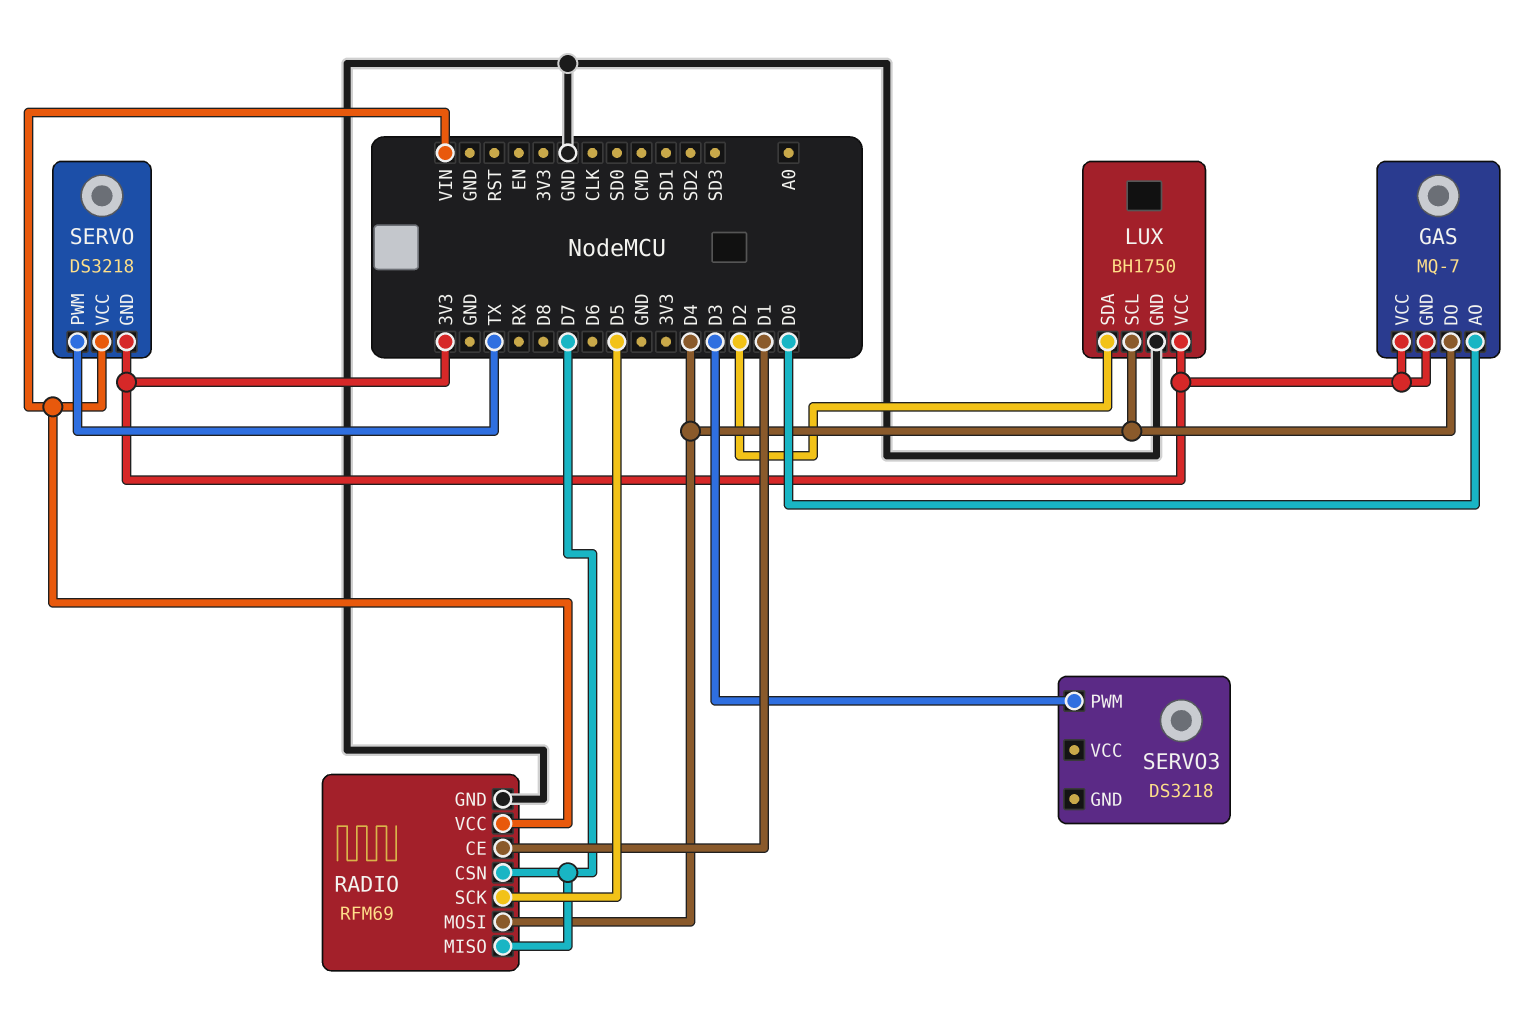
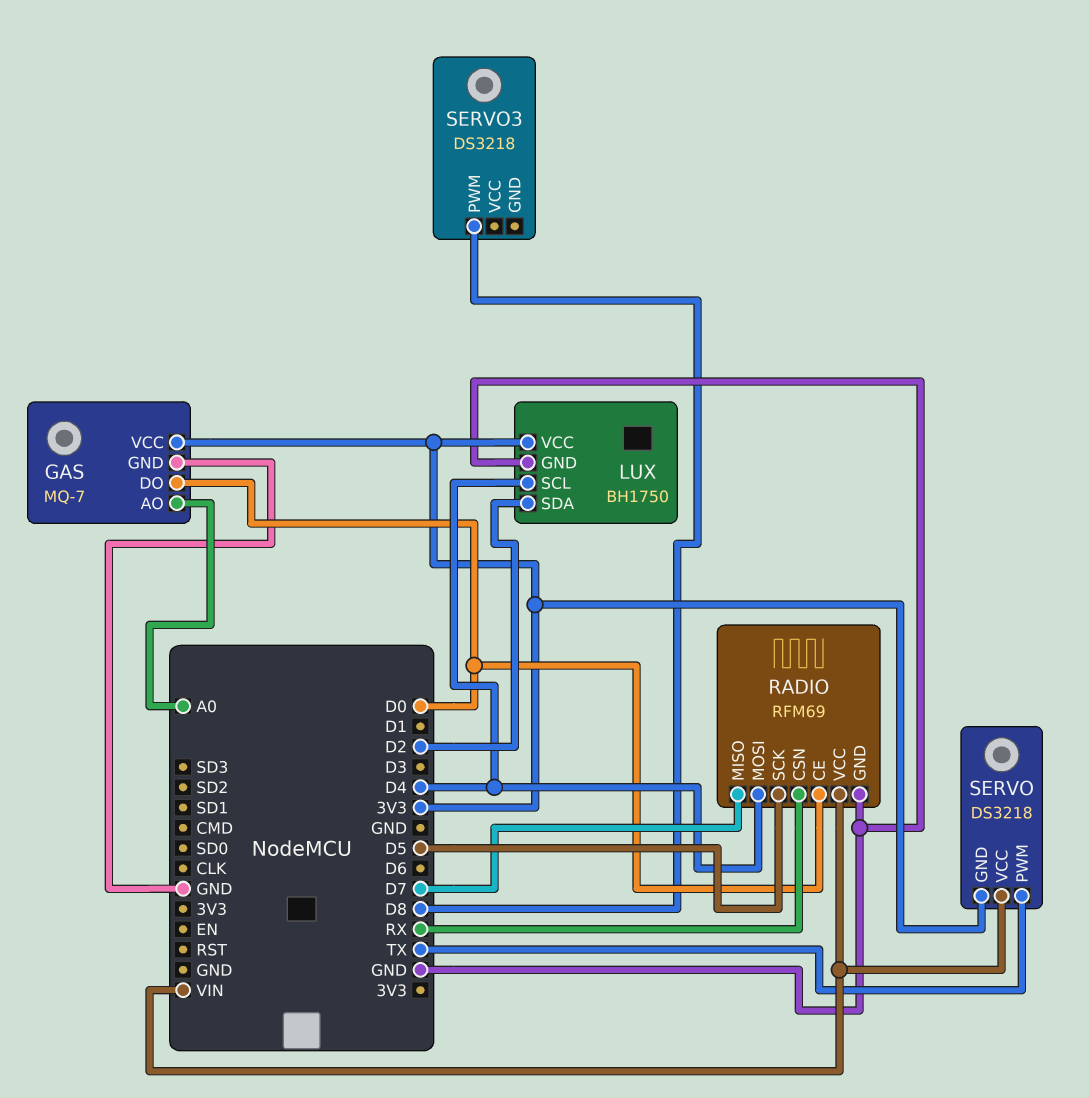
GAS pin AO: D0 -> A0
GAS pin DO: D4 -> D0
GAS pin GND: 3V3 -> GND
RADIO pin CE: D1 -> D0
RADIO pin CSN: D7 -> RX
SERVO3 pin PWM: D3 -> D8

